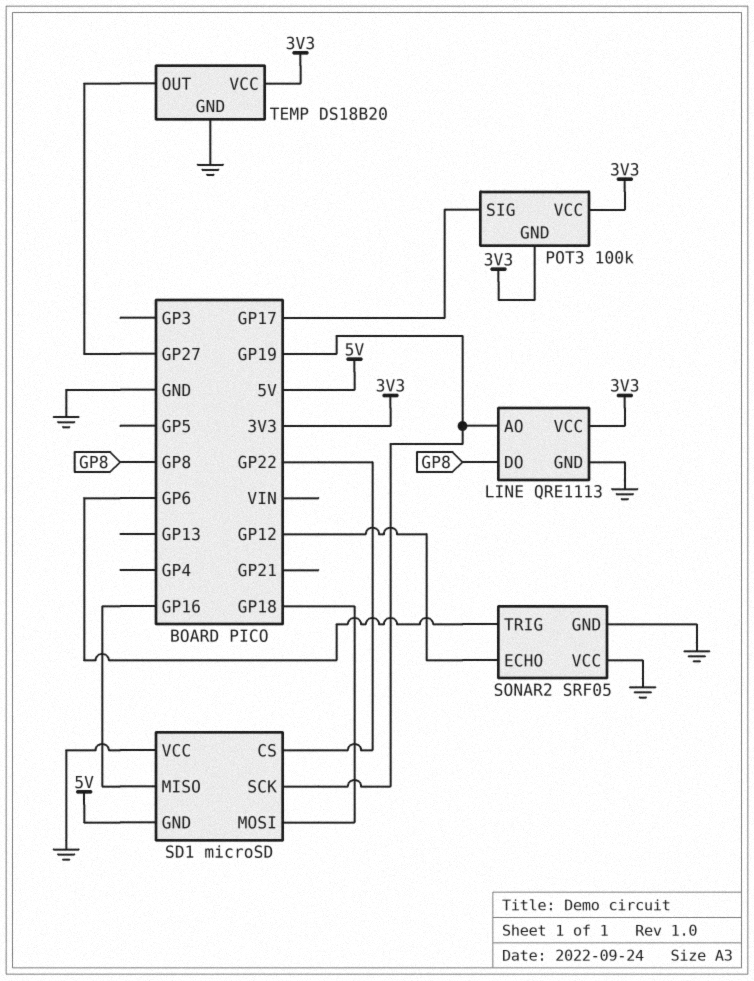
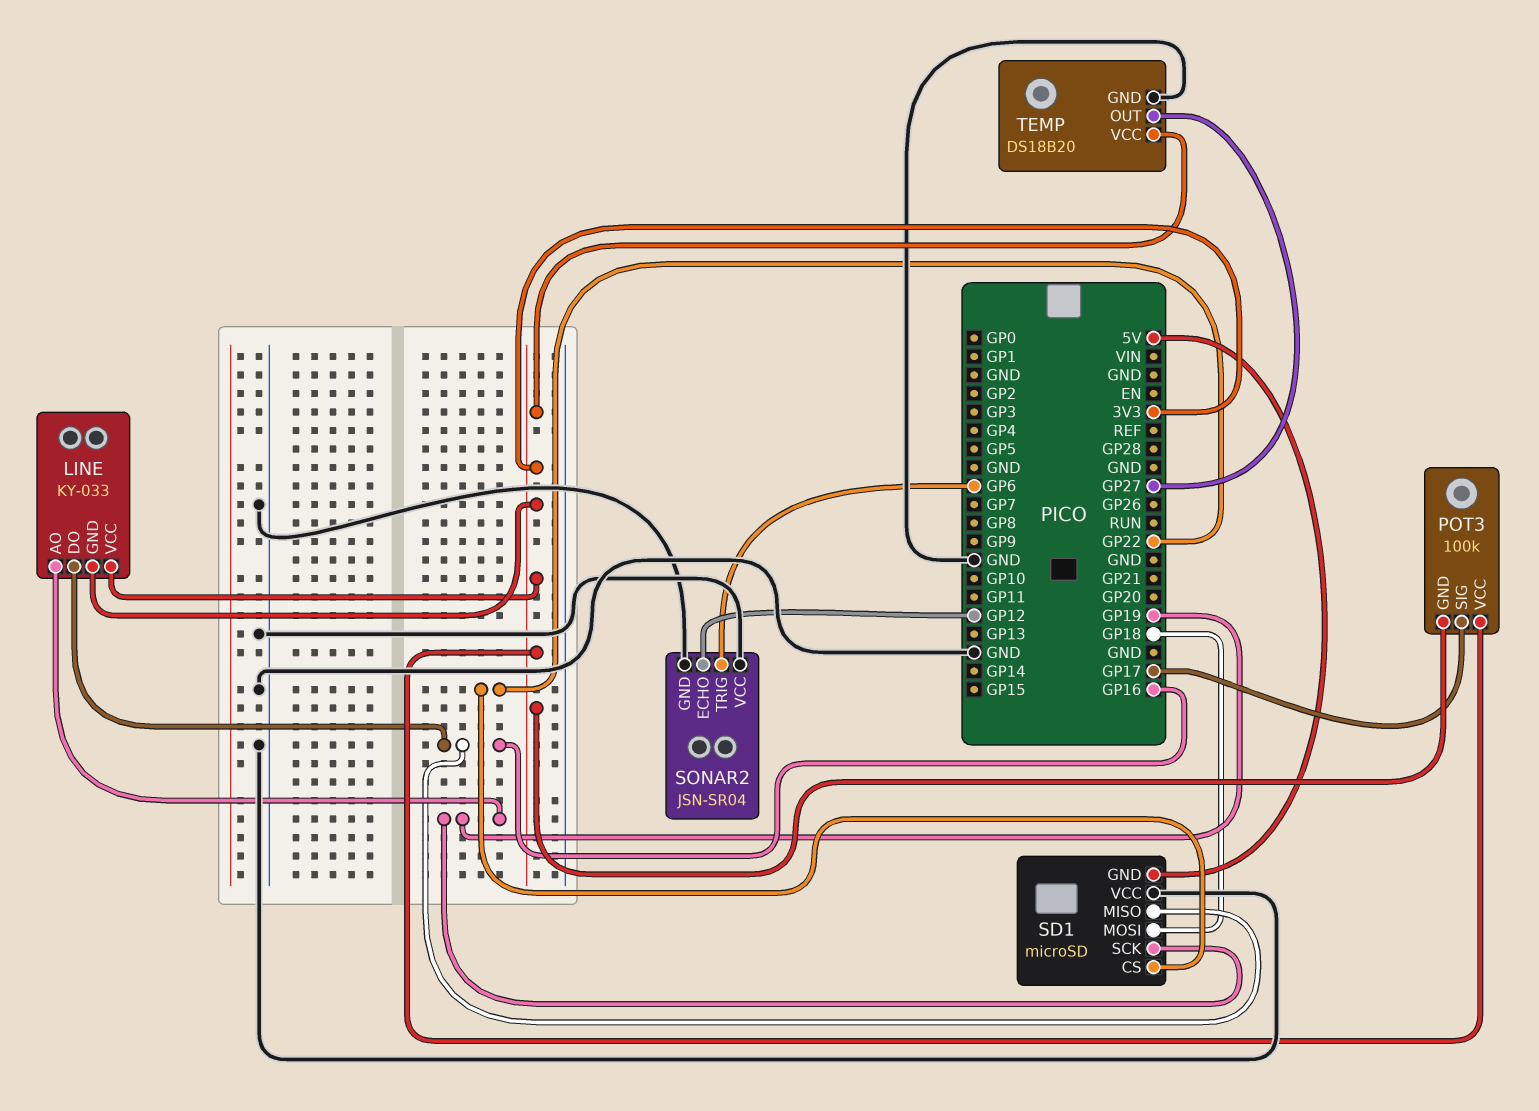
LINE: QRE1113 -> KY-033
LINE pin DO: GP8 -> GP16
LINE pin GND: GND -> 3V3
SONAR2: SRF05 -> JSN-SR04

